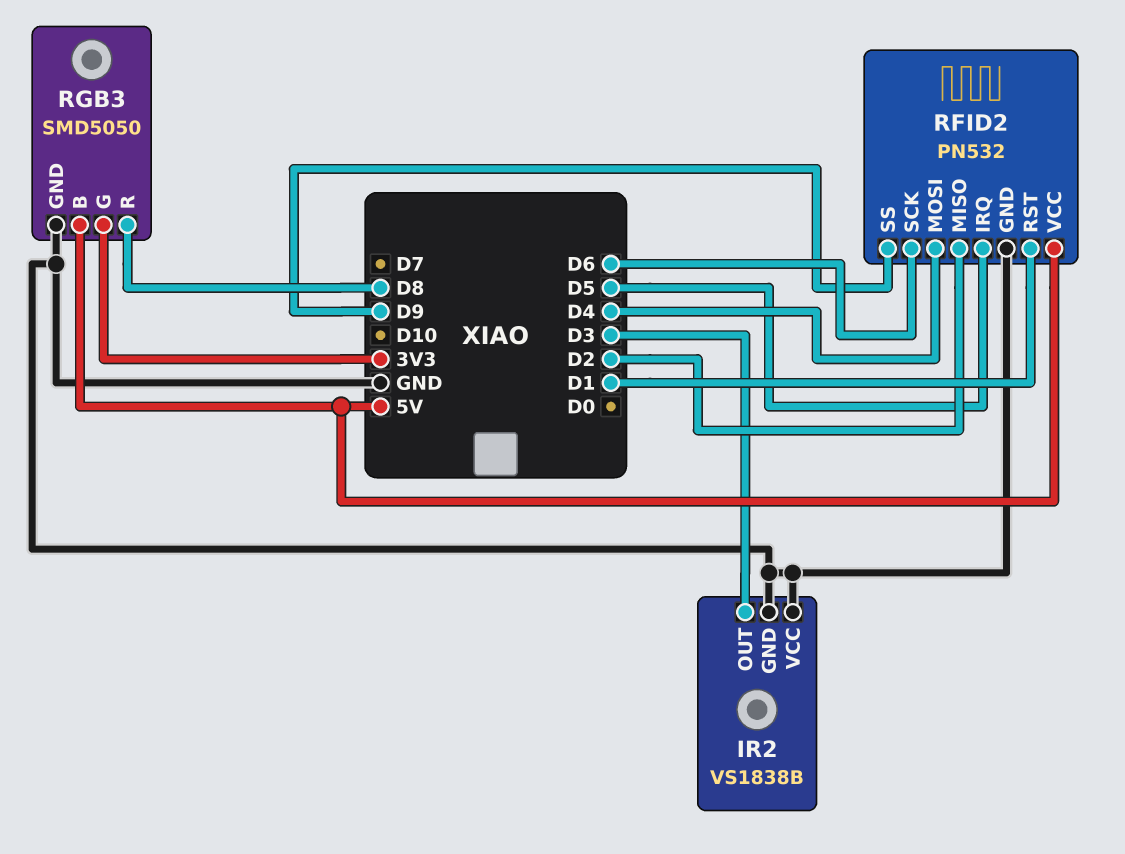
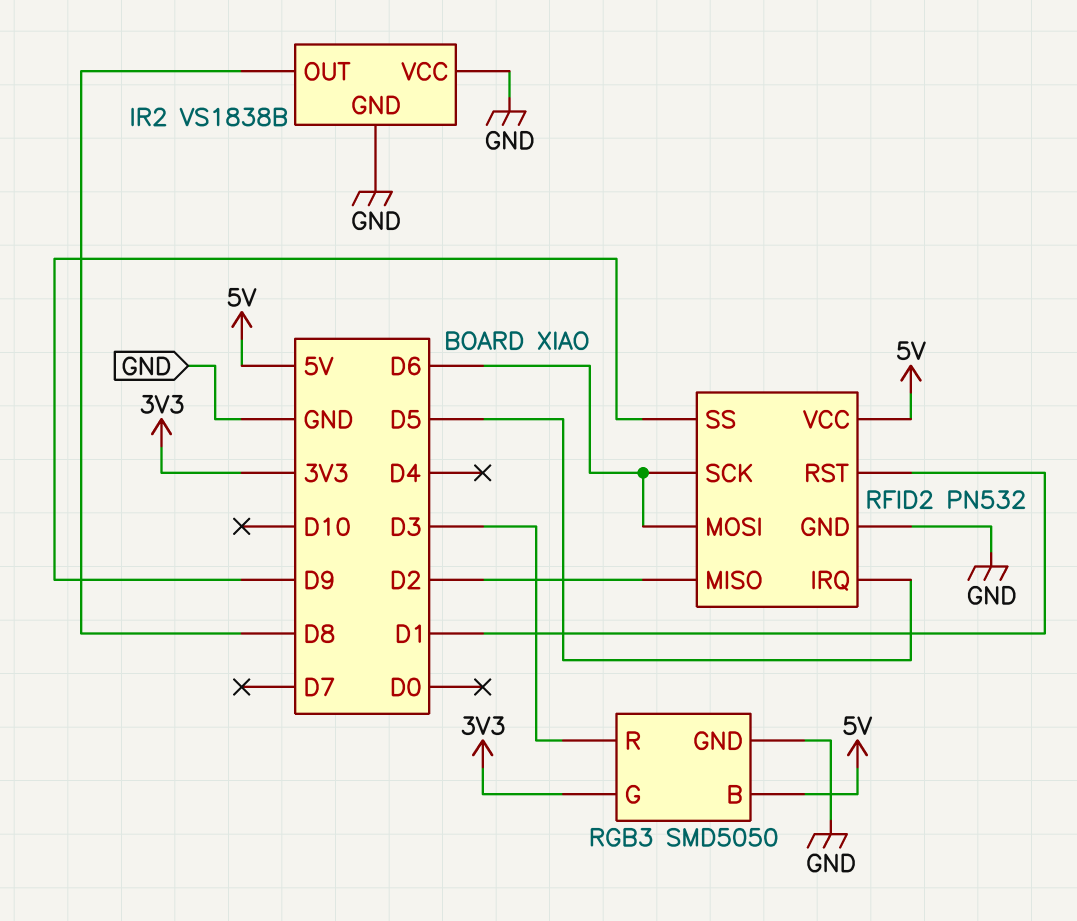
IR2 pin OUT: D3 -> D8
RFID2 pin MOSI: D4 -> D6
RGB3 pin R: D8 -> D3

